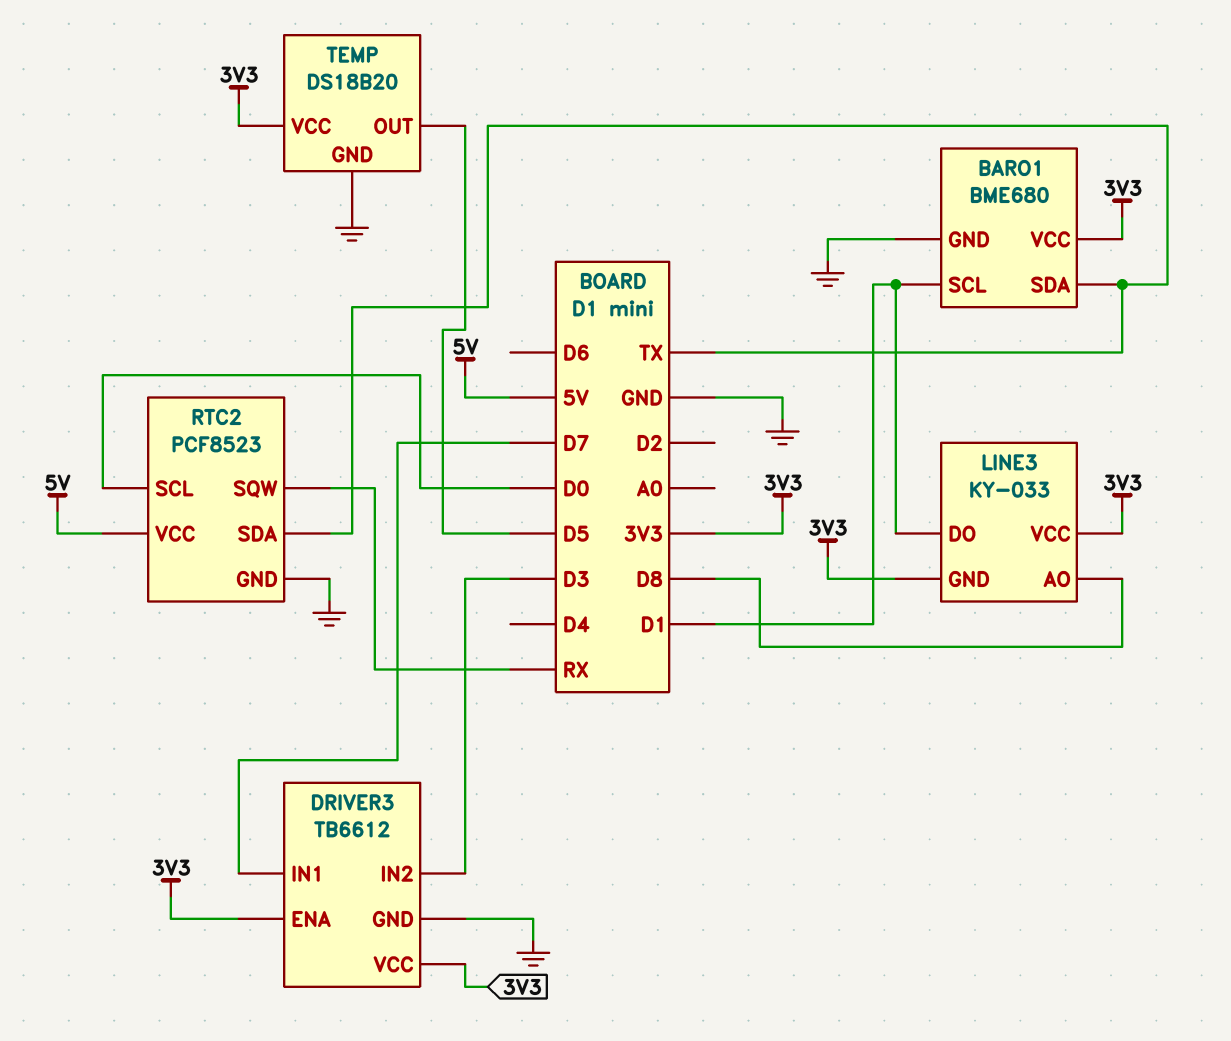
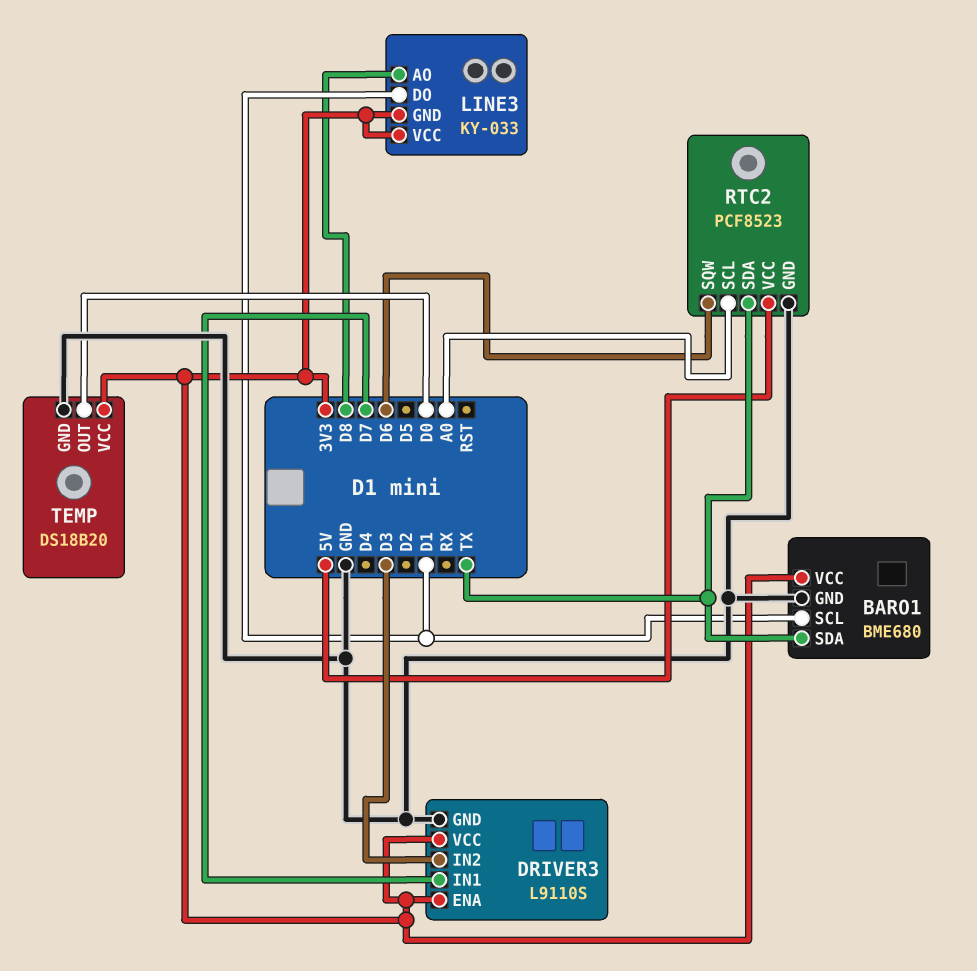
DRIVER3: TB6612 -> L9110S
RTC2 pin SCL: D0 -> A0
RTC2 pin SQW: RX -> D6
TEMP pin OUT: D5 -> D0

